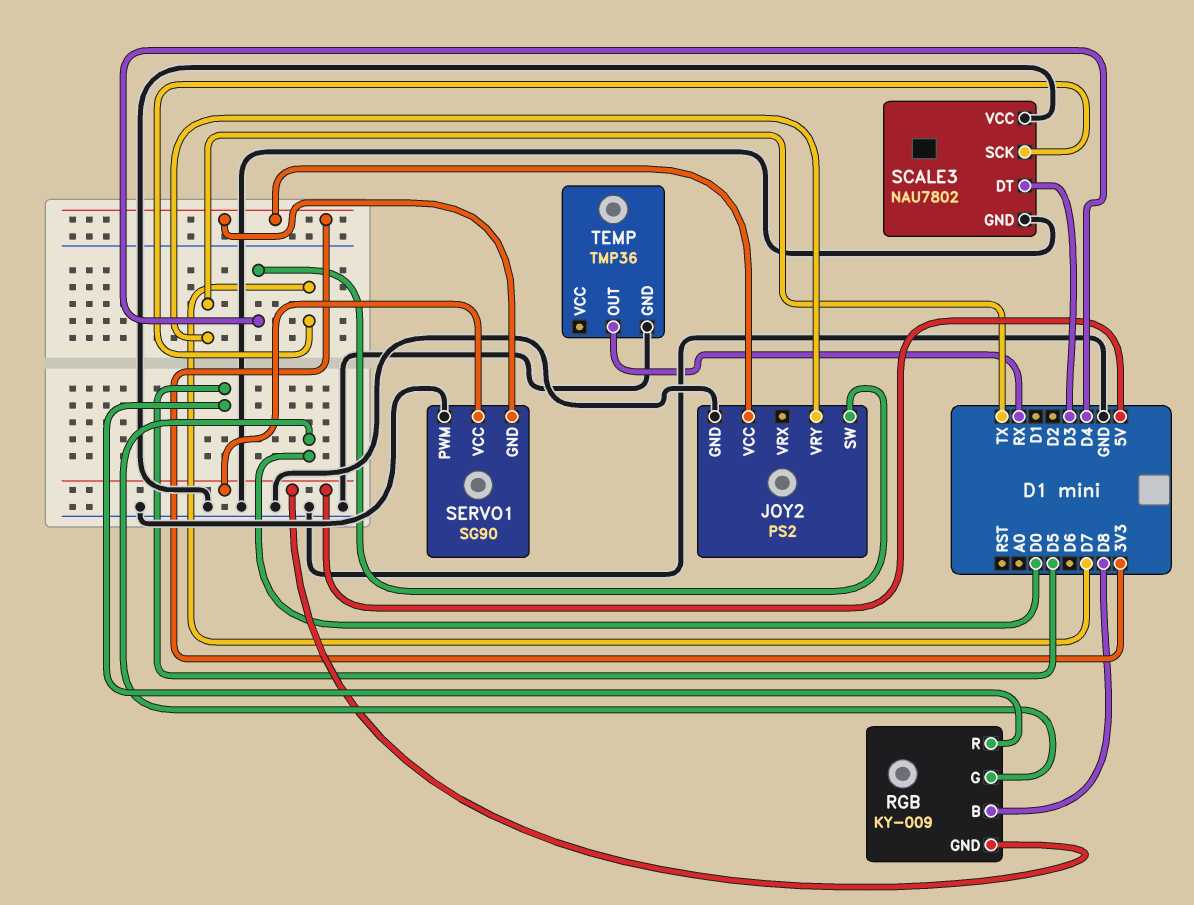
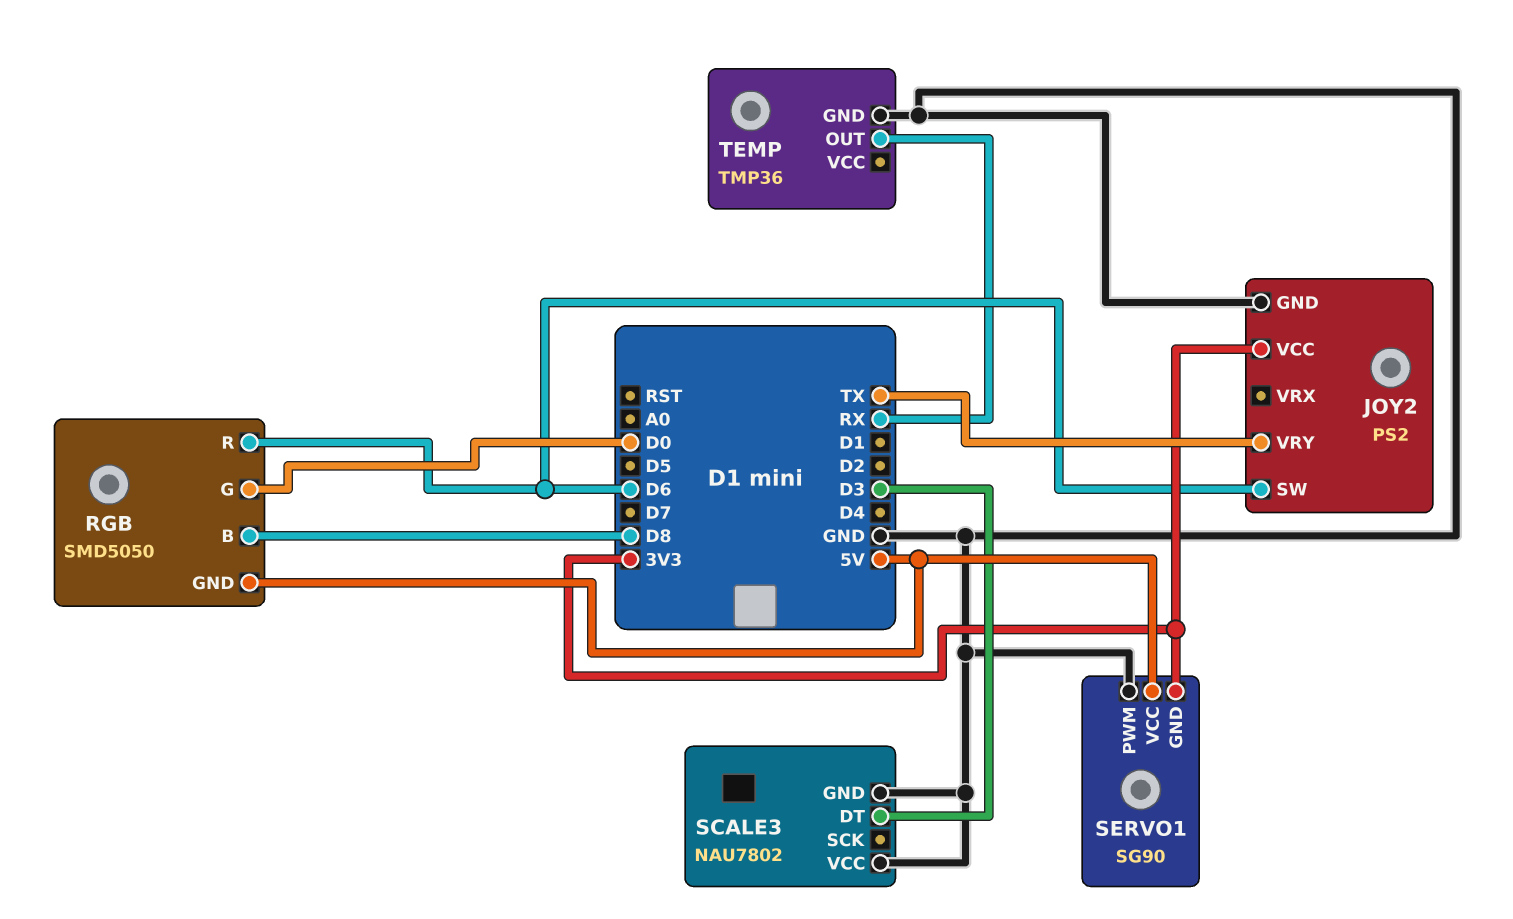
JOY2 pin SW: D4 -> D6
RGB: KY-009 -> SMD5050
RGB pin R: D5 -> D6
SCALE3 pin SCK: D7 -> none

